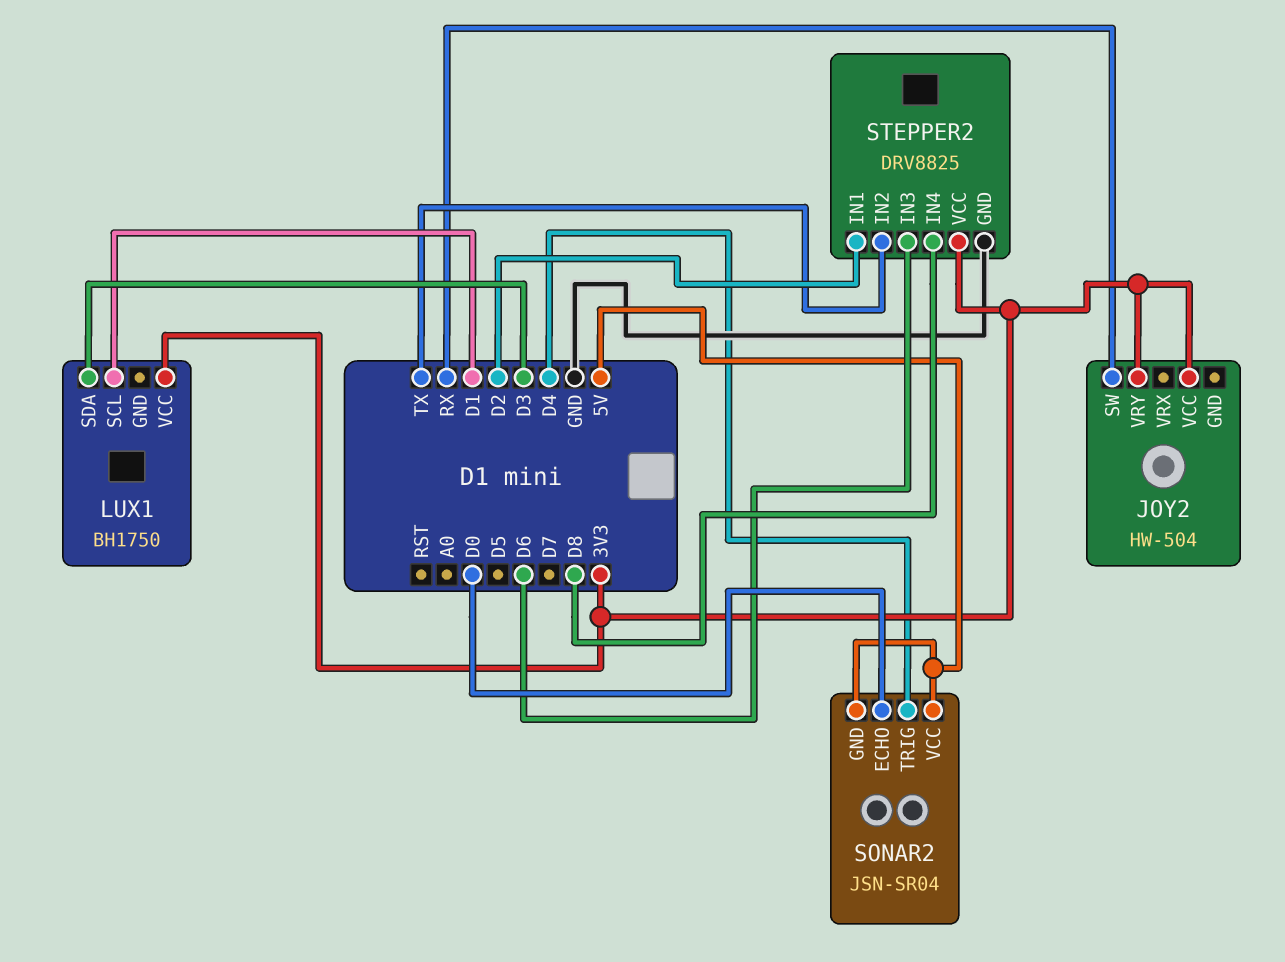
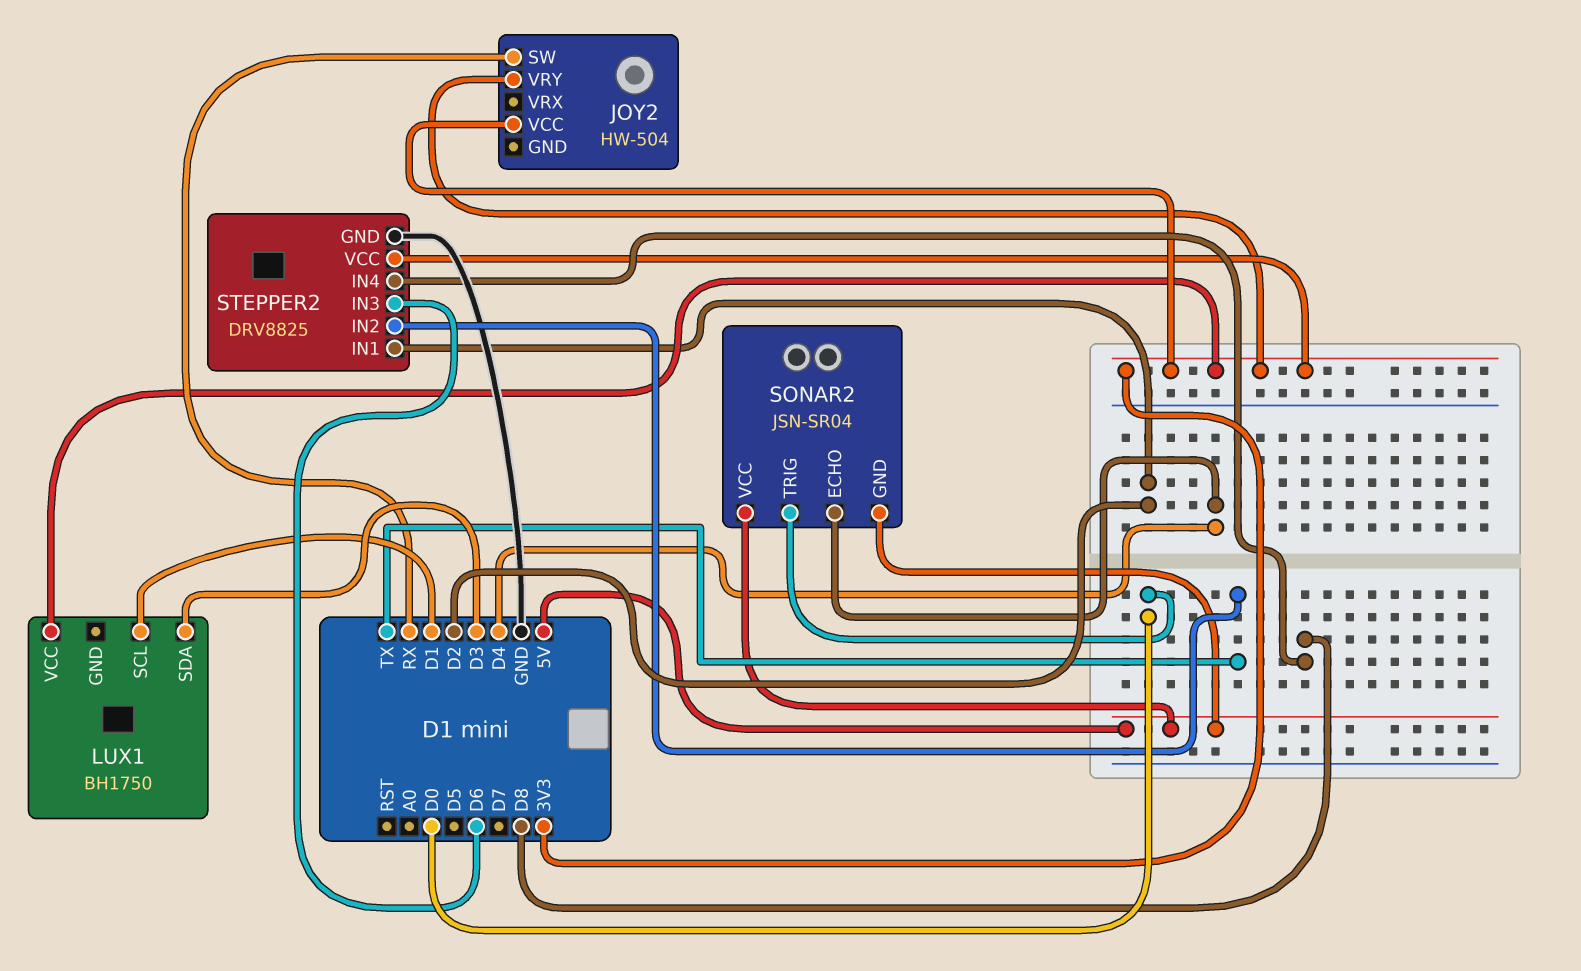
SONAR2 pin ECHO: D0 -> D4
SONAR2 pin TRIG: D4 -> D0

